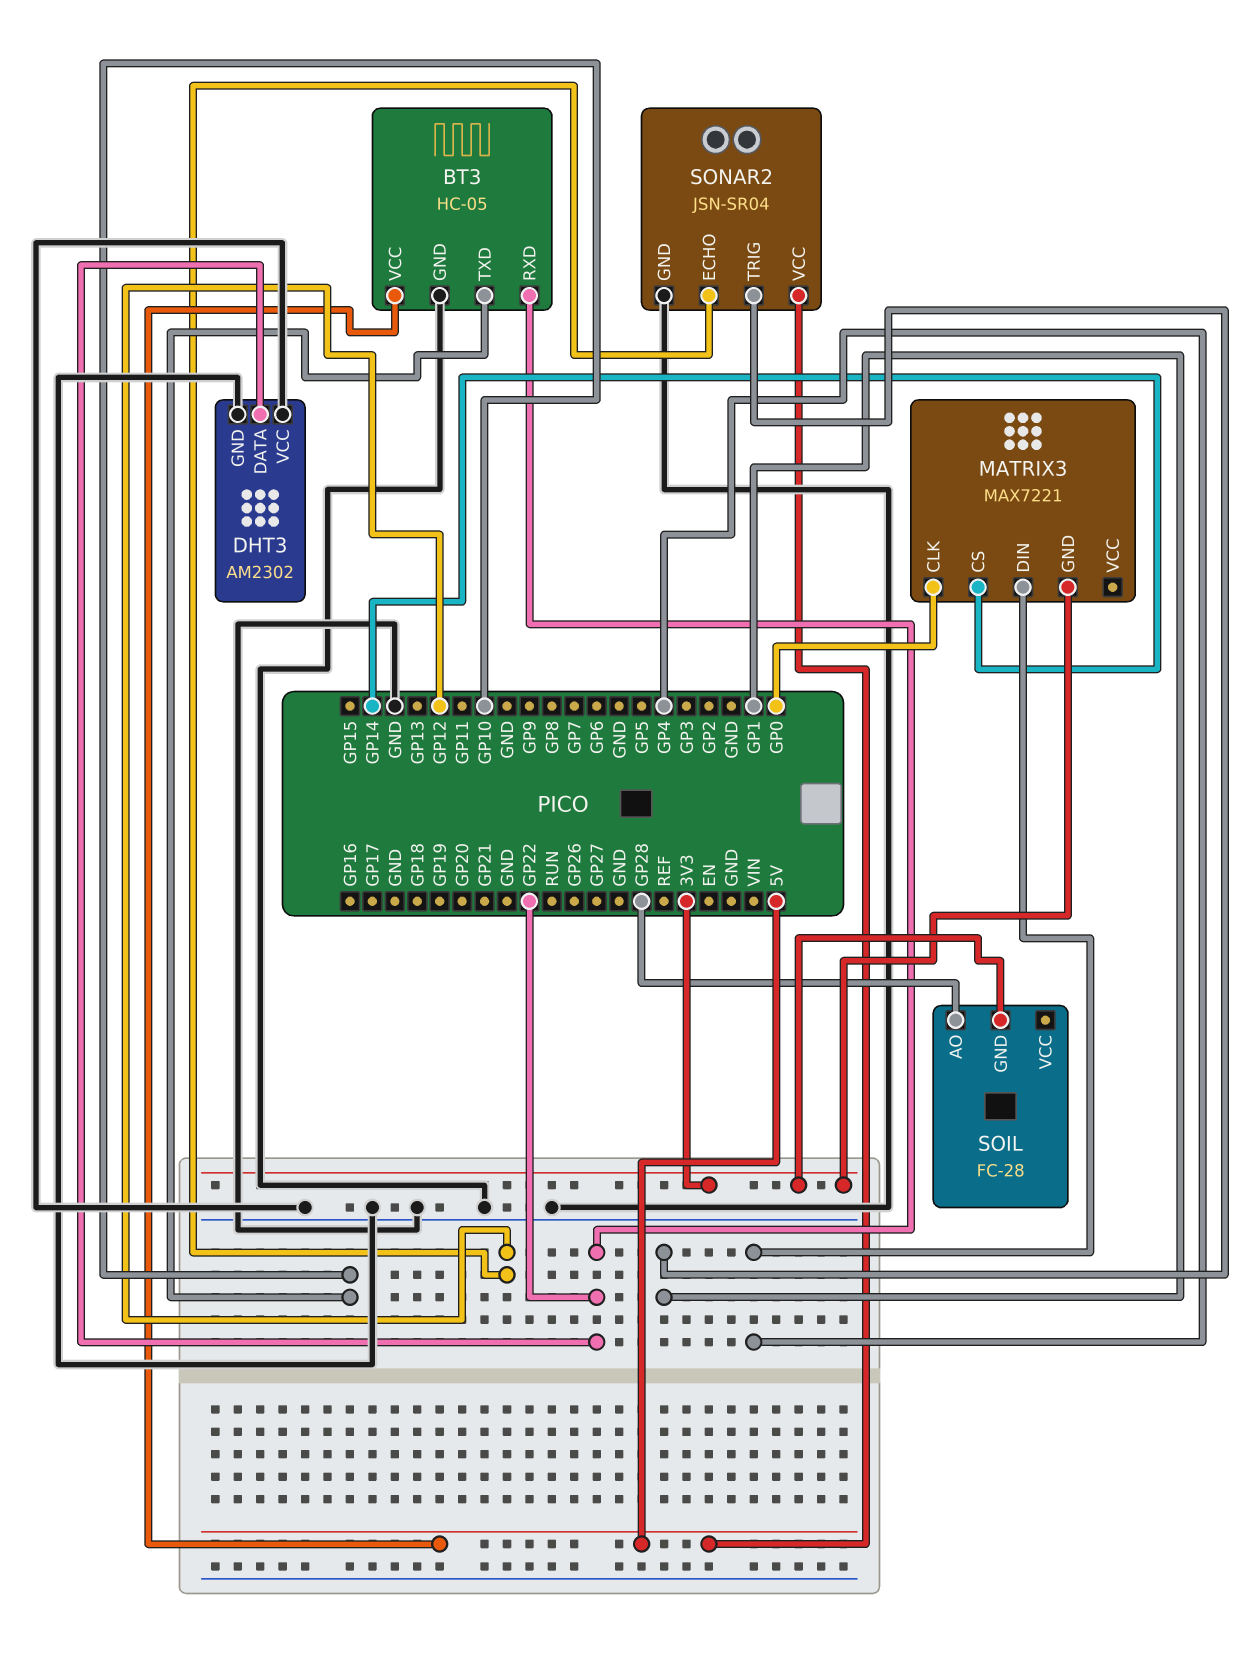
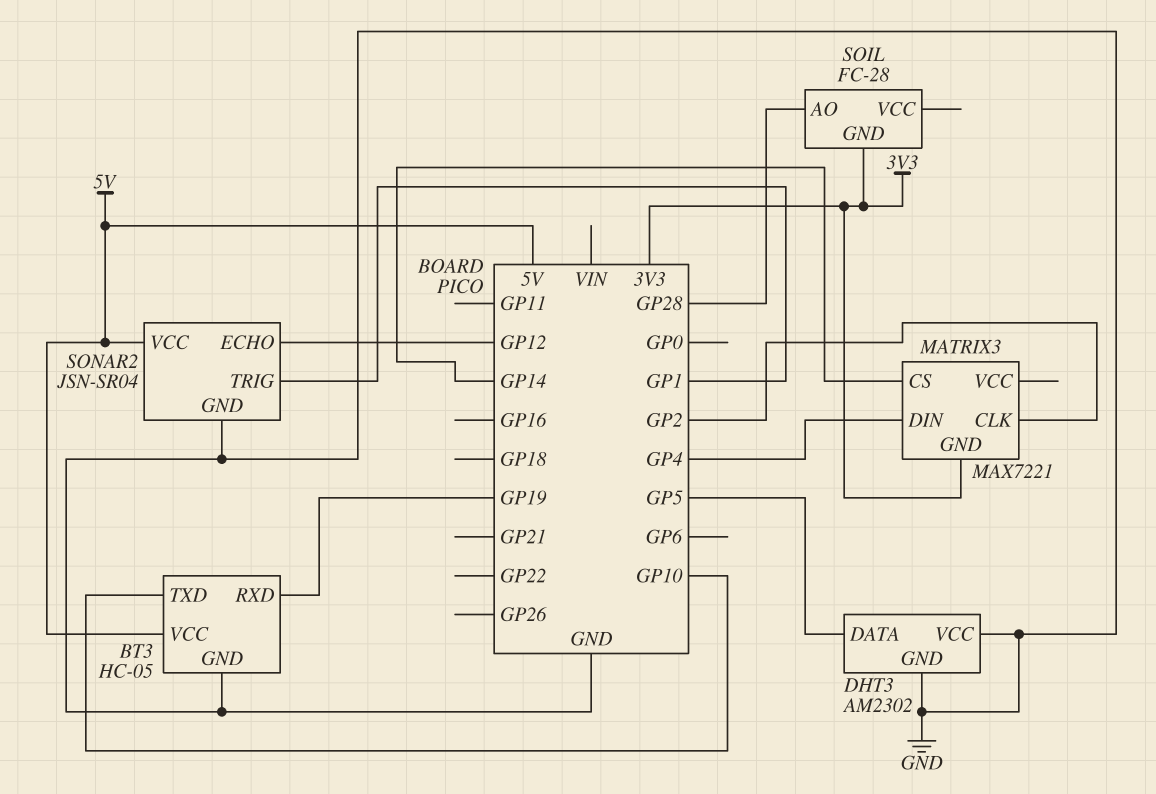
BT3 pin RXD: GP22 -> GP19
DHT3 pin DATA: GP22 -> GP5
MATRIX3 pin CLK: GP0 -> GP2

